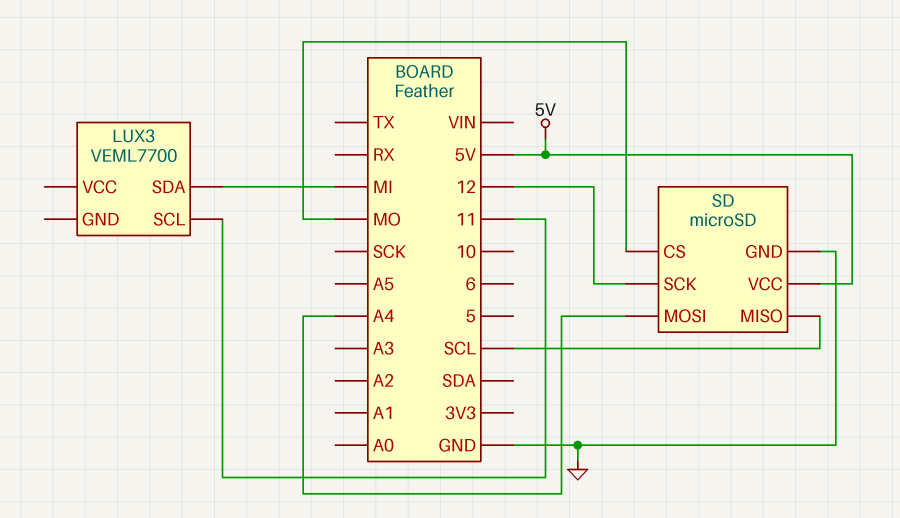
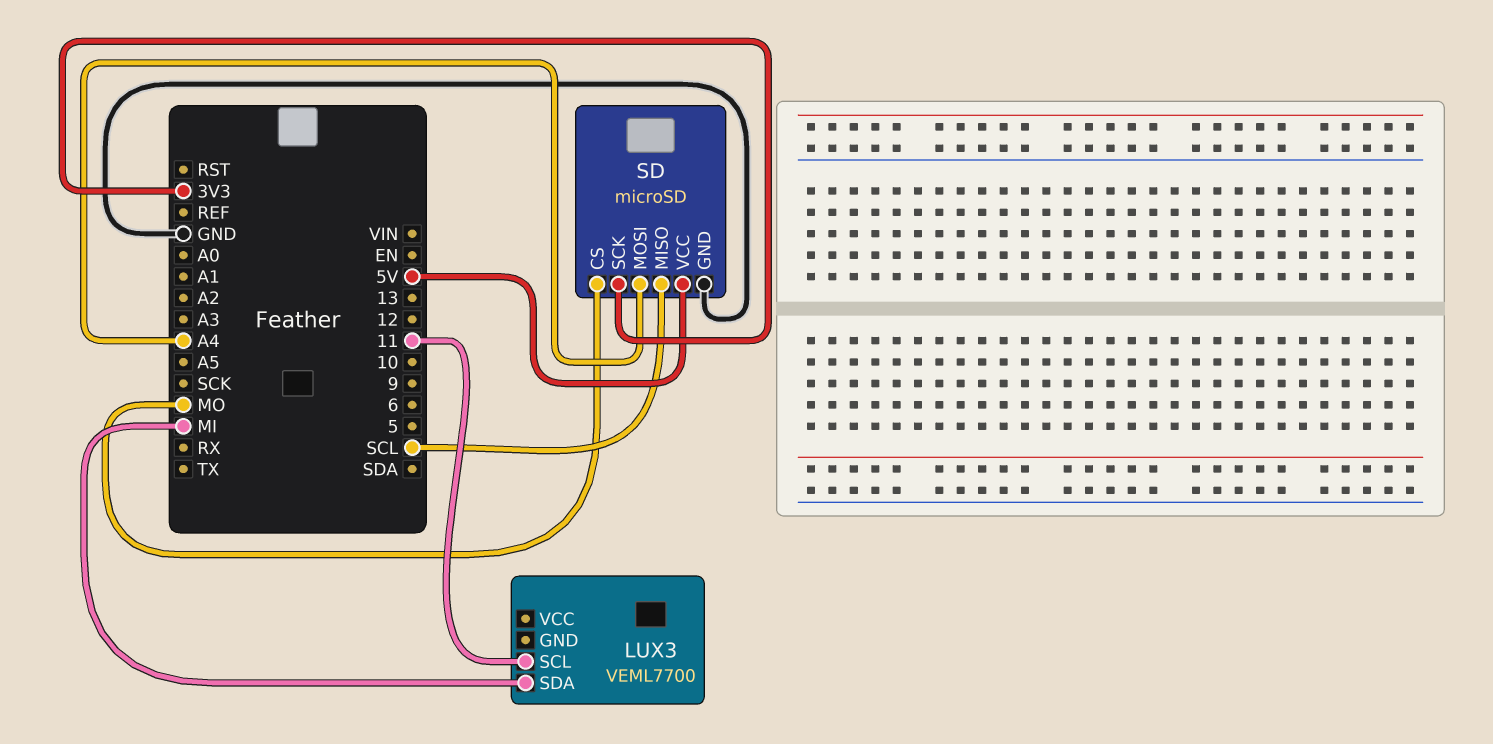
SD pin SCK: 12 -> 3V3

